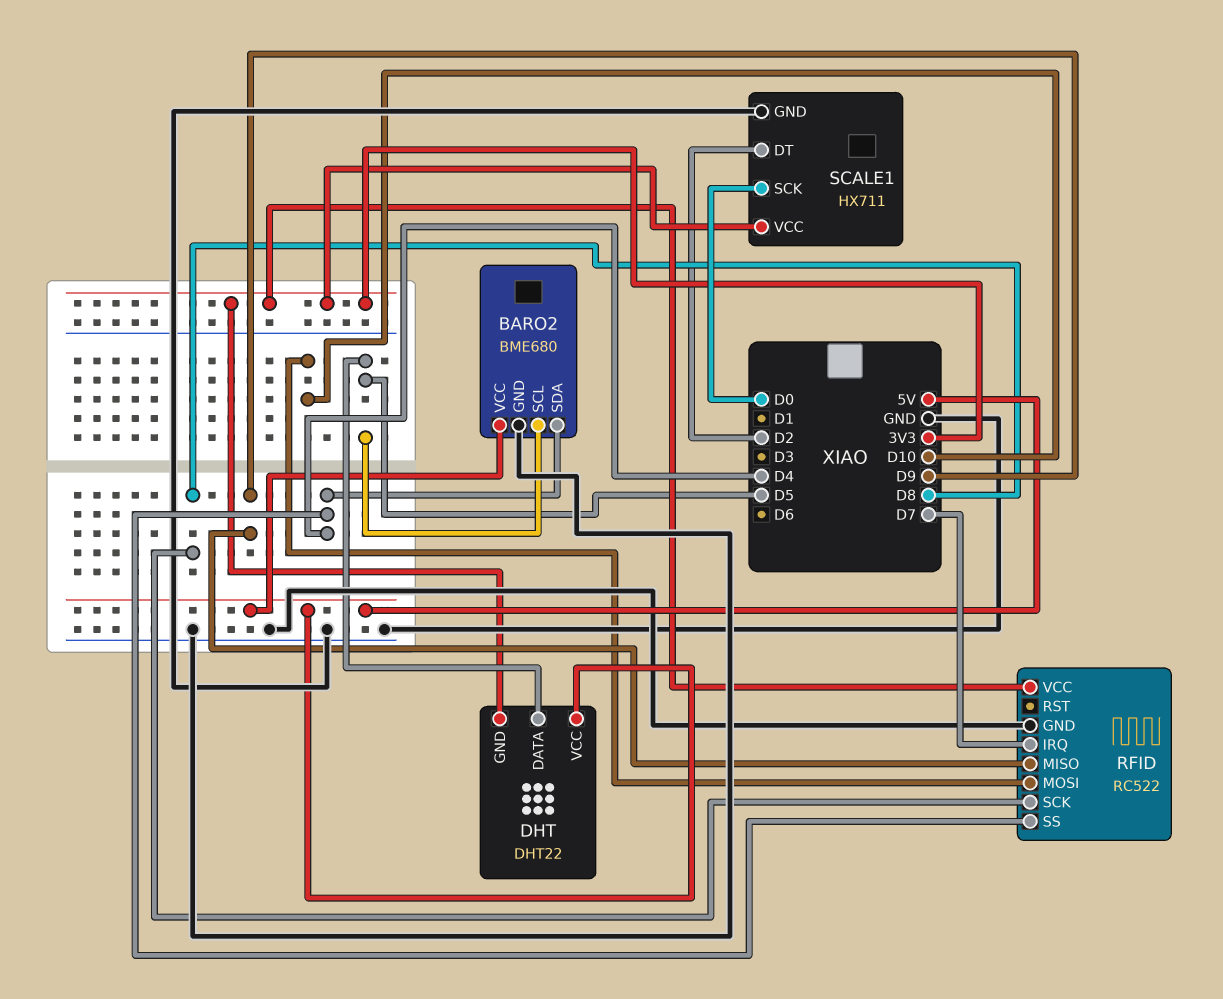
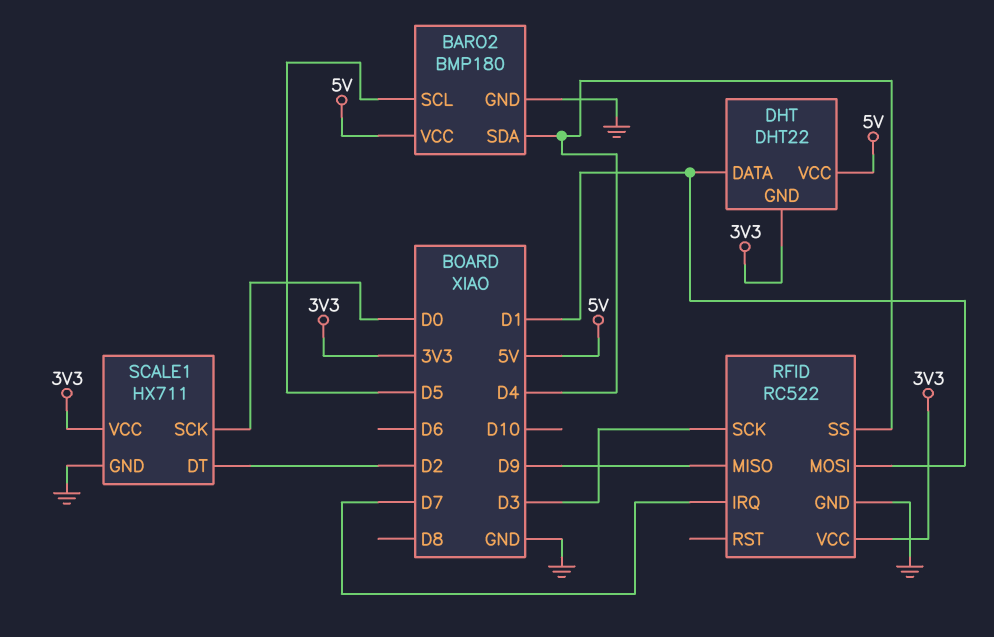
BARO2: BME680 -> BMP180
DHT pin DATA: D5 -> D1
RFID pin MOSI: D10 -> D1
RFID pin SCK: D8 -> D3

